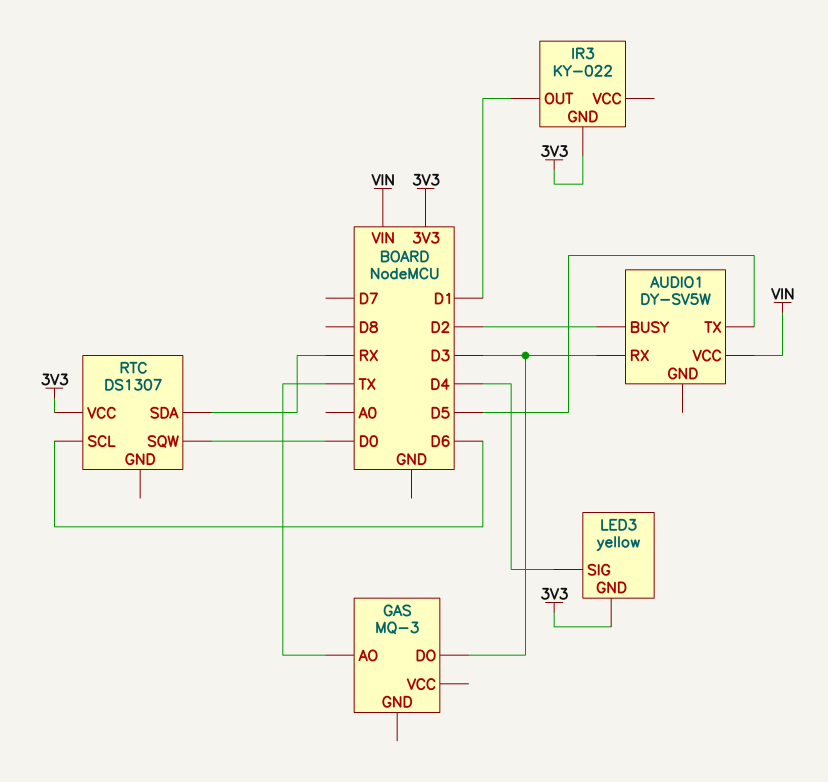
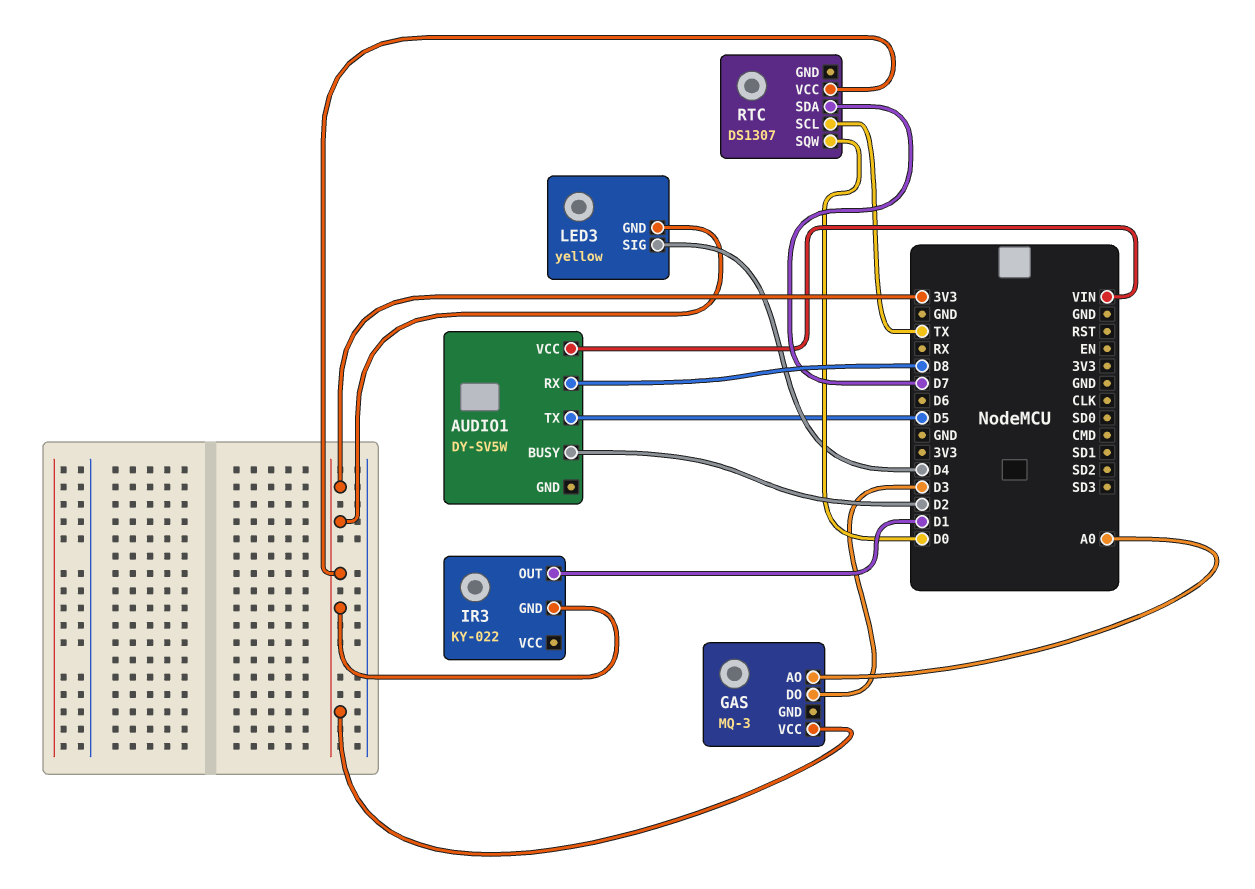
AUDIO1 pin RX: D3 -> D8
GAS pin AO: TX -> A0
GAS pin VCC: none -> 3V3
RTC pin SCL: D6 -> TX
RTC pin SDA: RX -> D7

